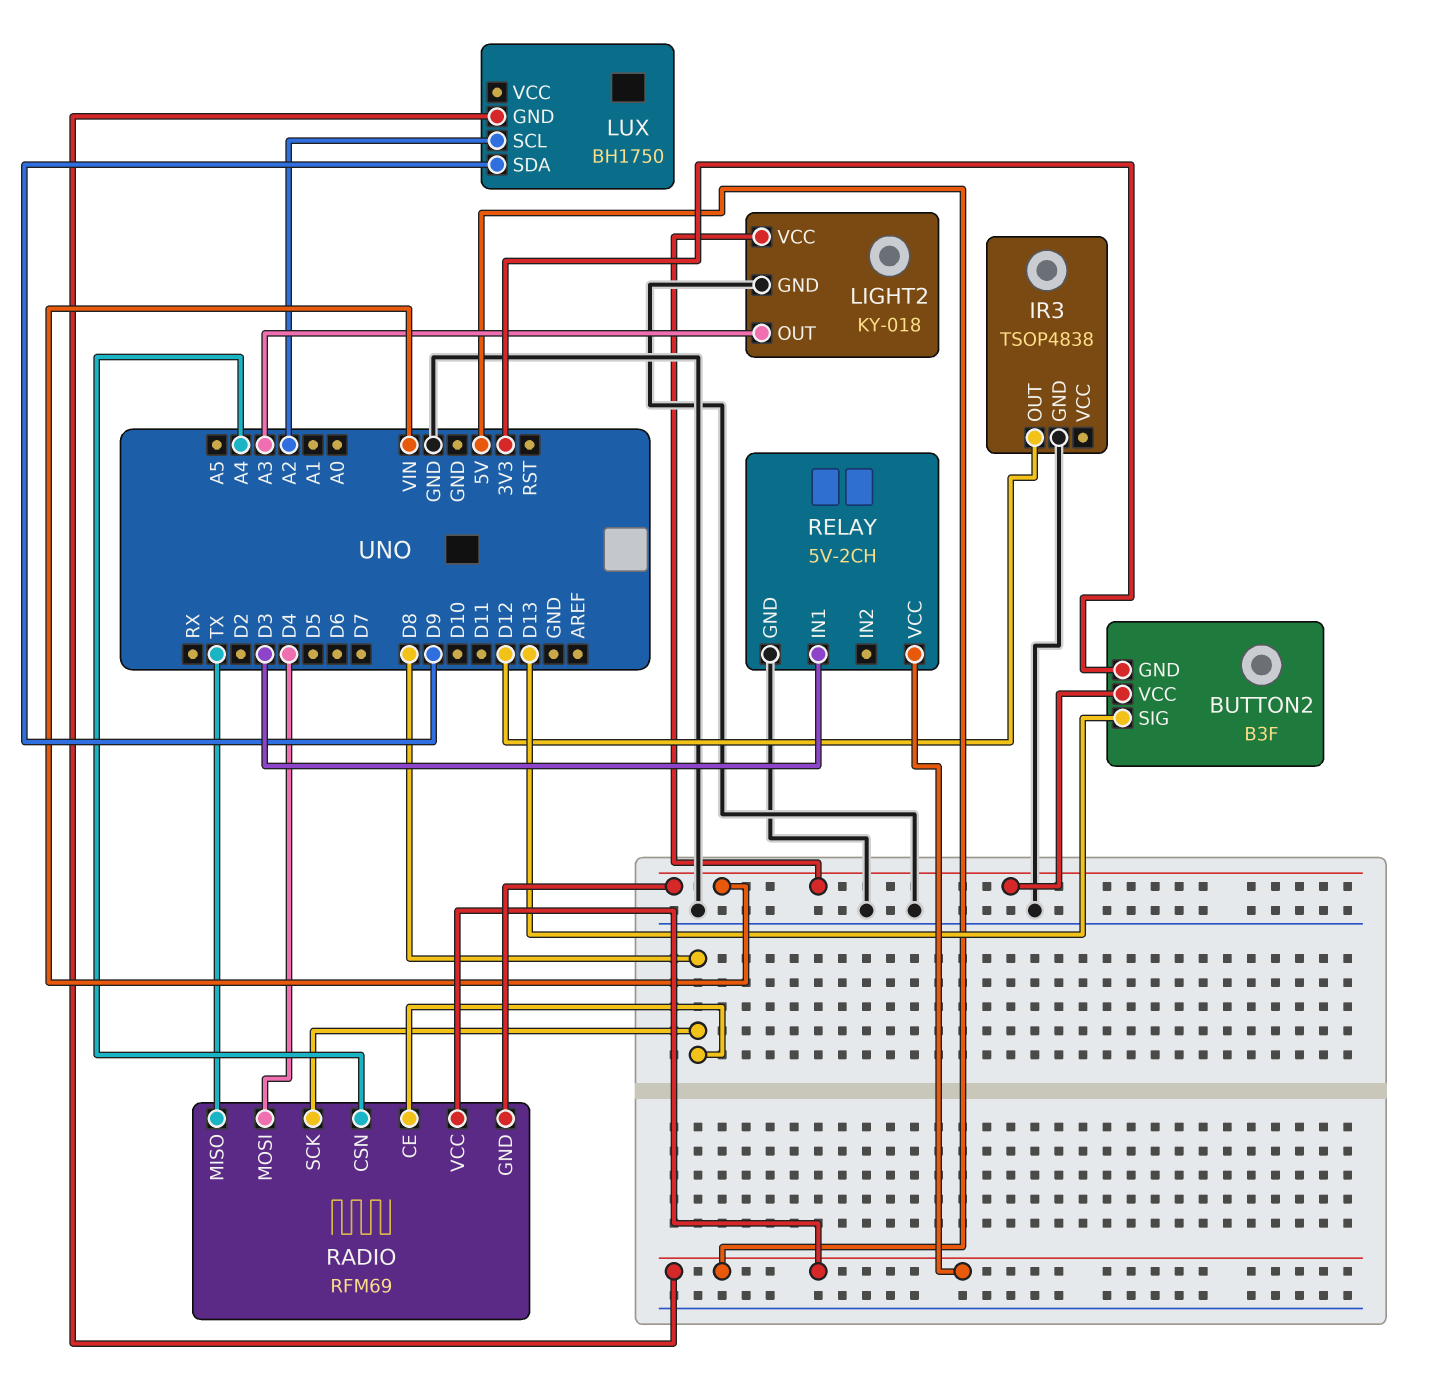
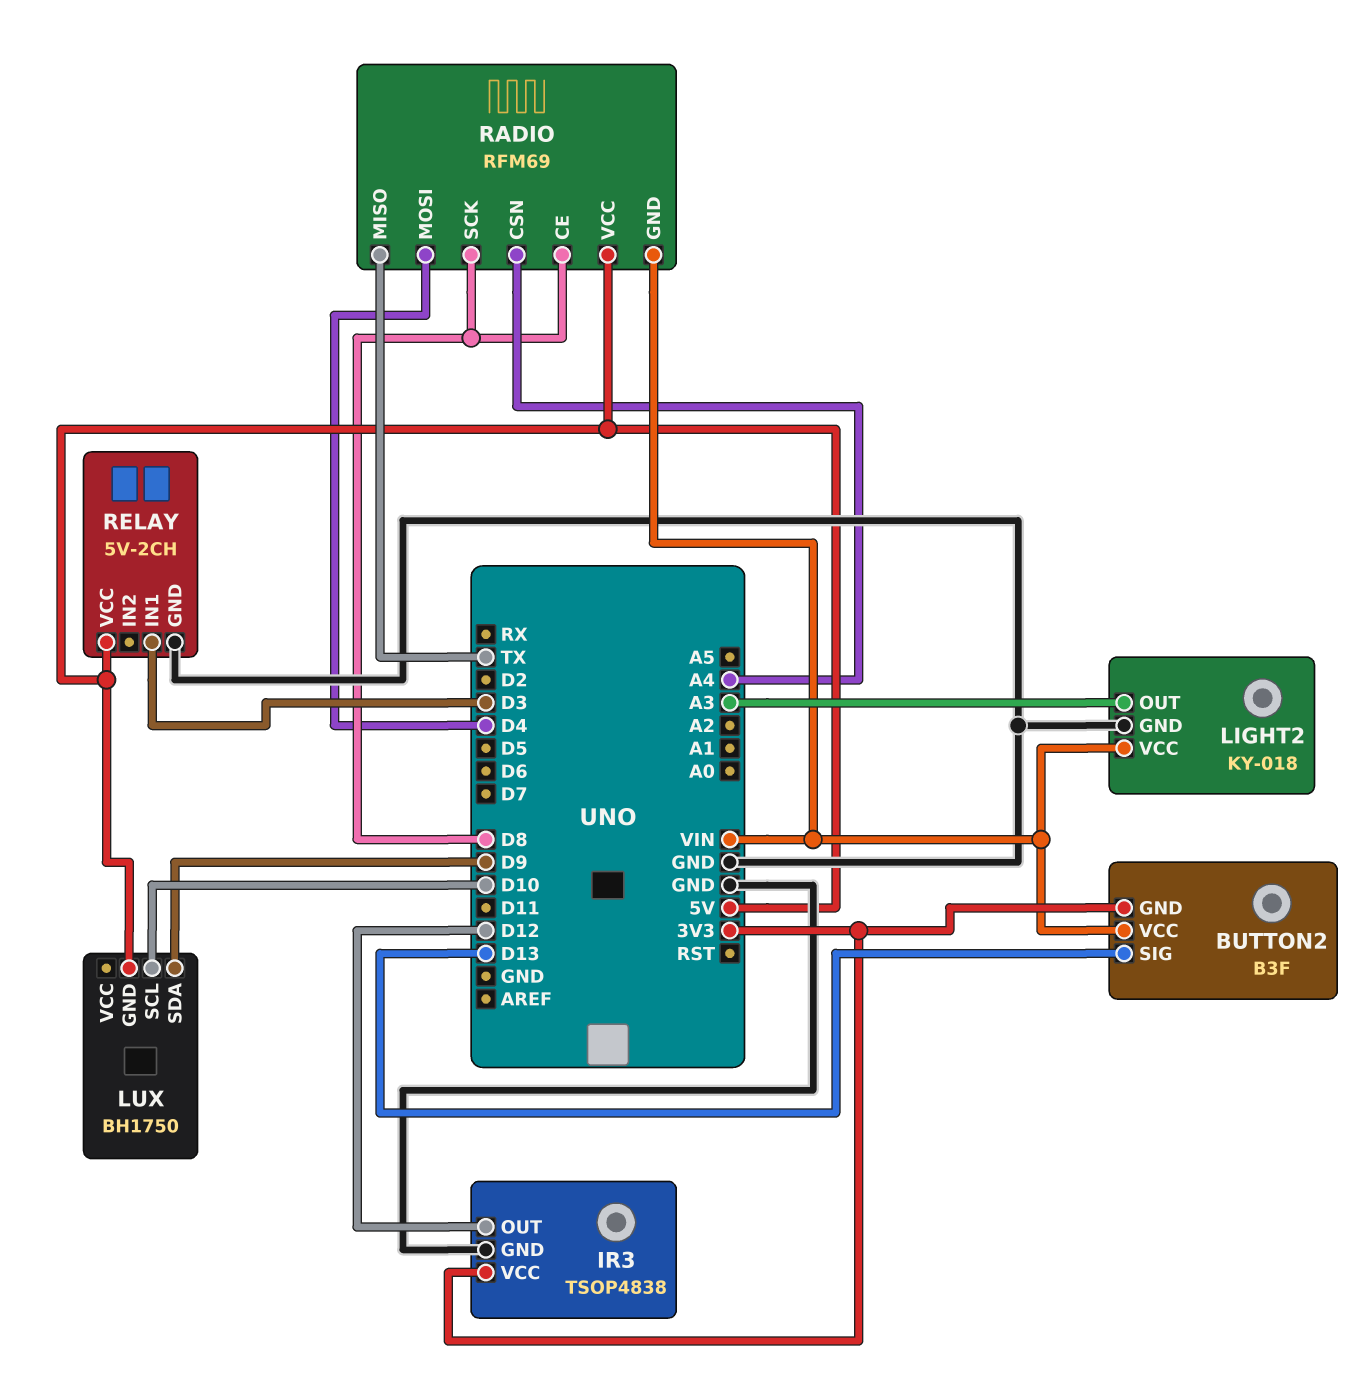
IR3 pin VCC: none -> 3V3
LUX pin SCL: A2 -> D10

